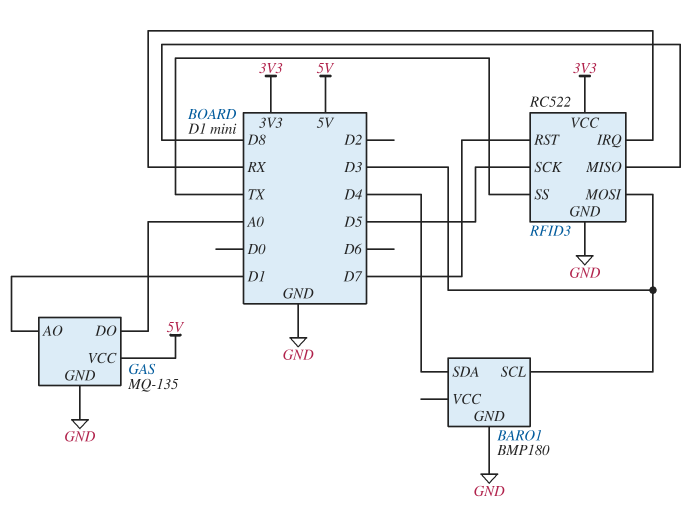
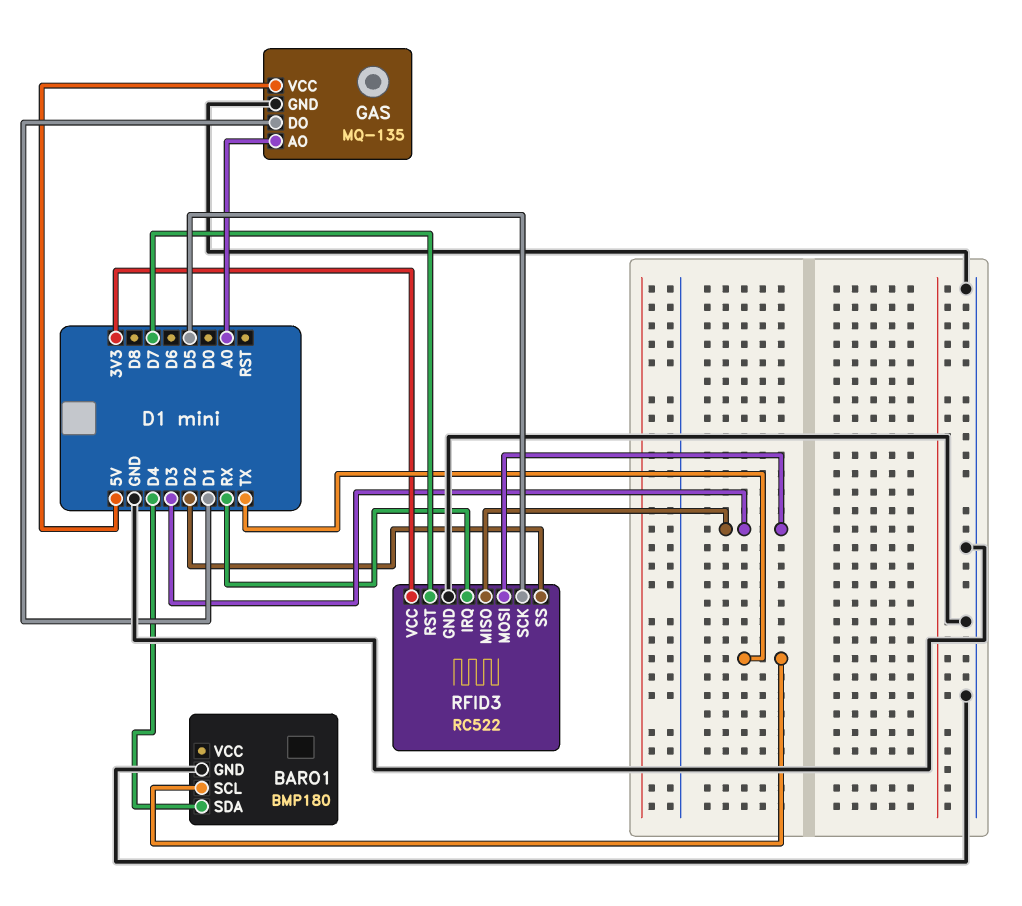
BARO1 pin SCL: D3 -> TX
GAS pin AO: D1 -> A0
GAS pin DO: A0 -> D1
RFID3 pin MISO: D8 -> D3
RFID3 pin SS: TX -> D2

